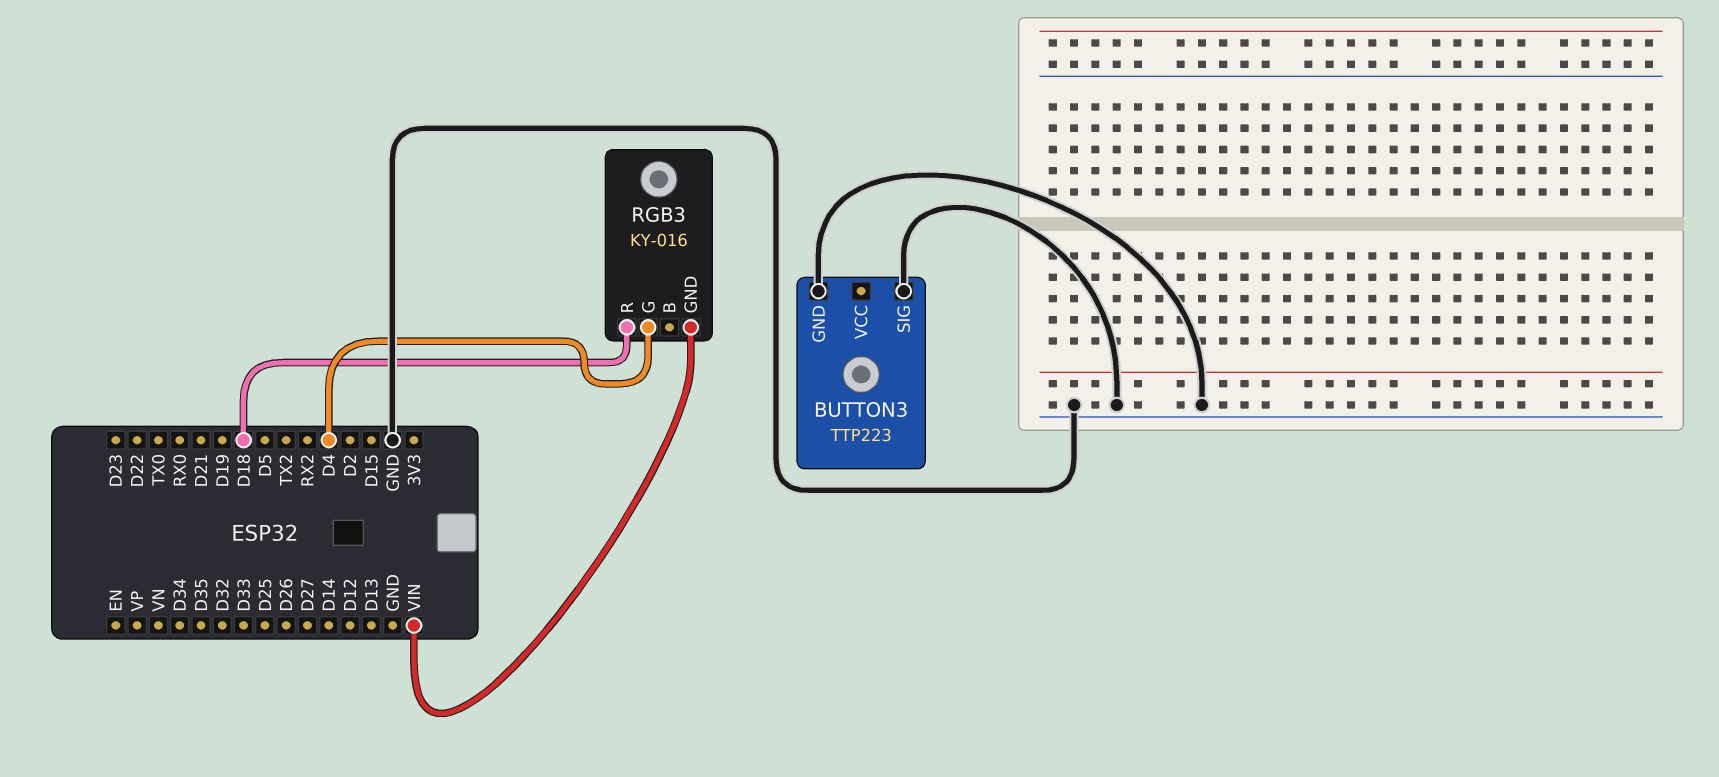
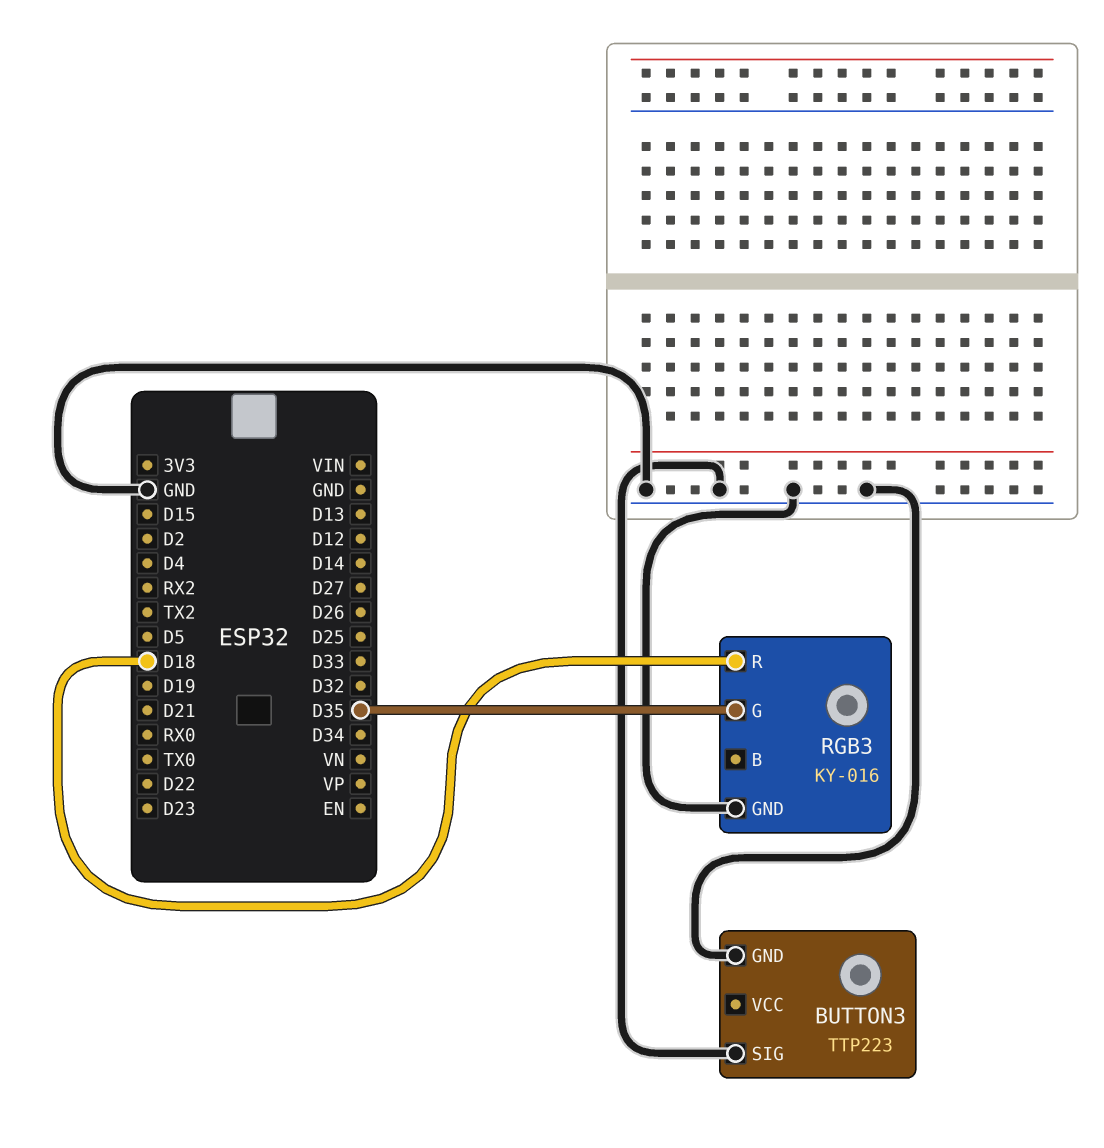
RGB3 pin G: D4 -> D35
RGB3 pin GND: VIN -> GND

